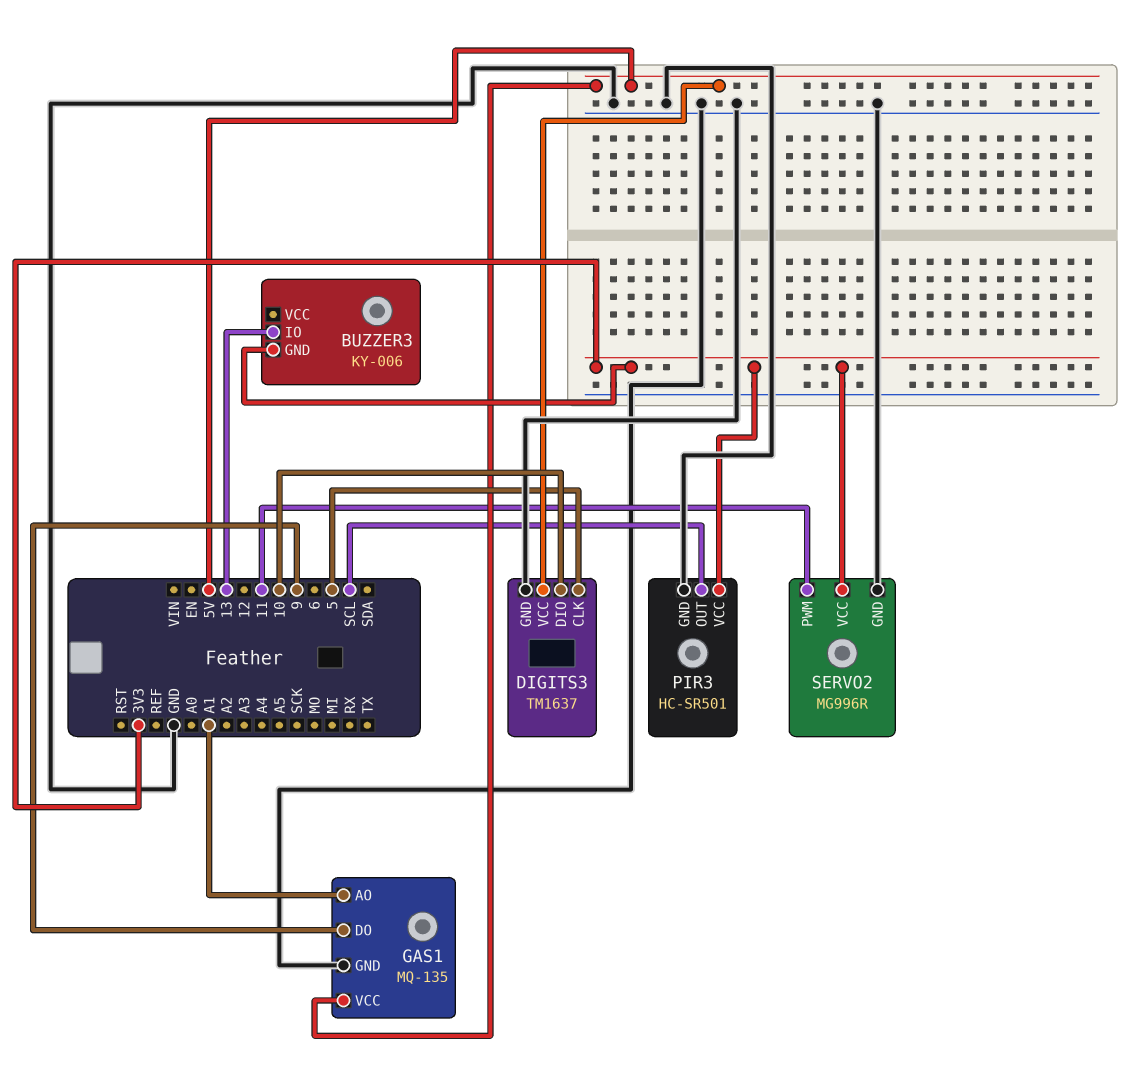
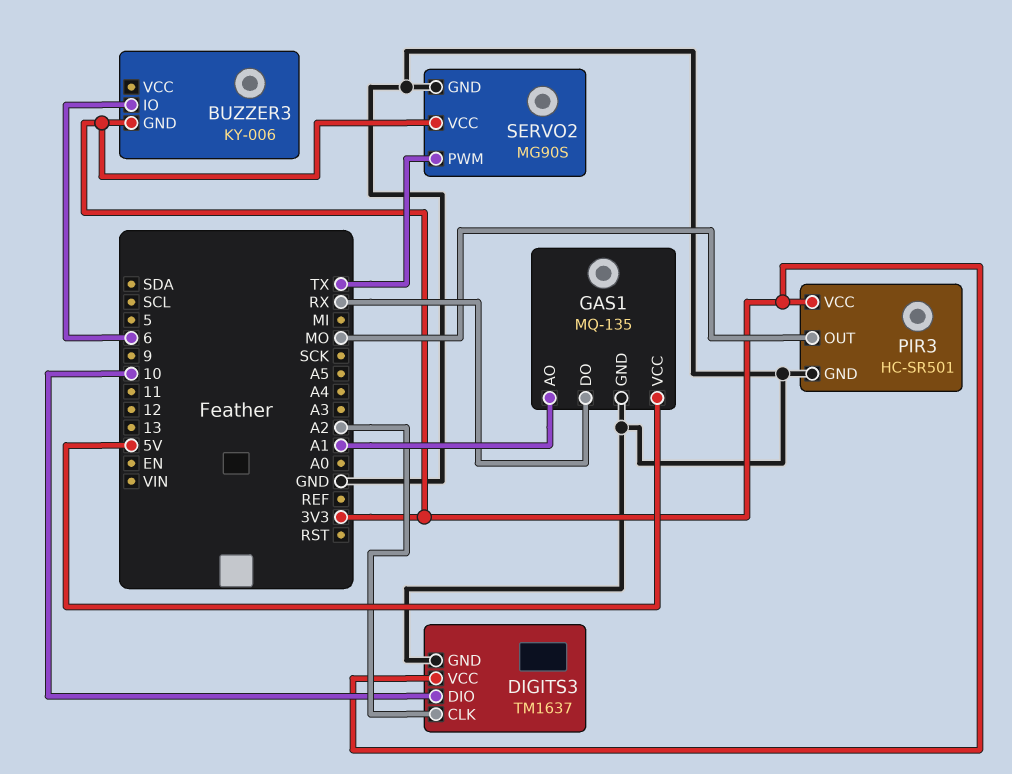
BUZZER3 pin IO: 13 -> 6
DIGITS3 pin CLK: 5 -> A2
DIGITS3 pin VCC: 5V -> 3V3
GAS1 pin DO: 9 -> RX
PIR3 pin OUT: SCL -> MO
SERVO2: MG996R -> MG90S
SERVO2 pin PWM: 11 -> TX

